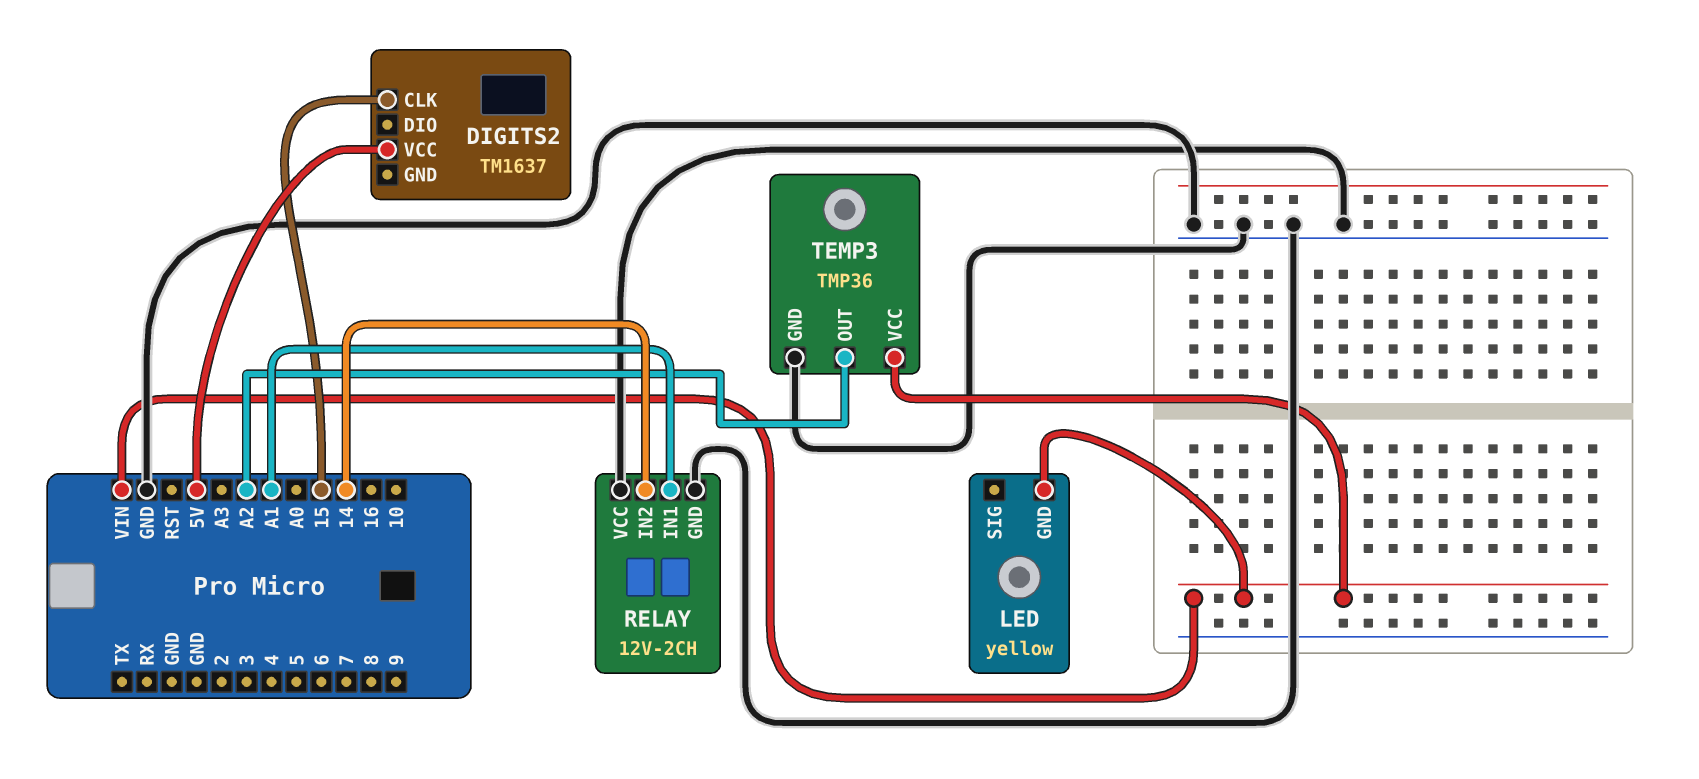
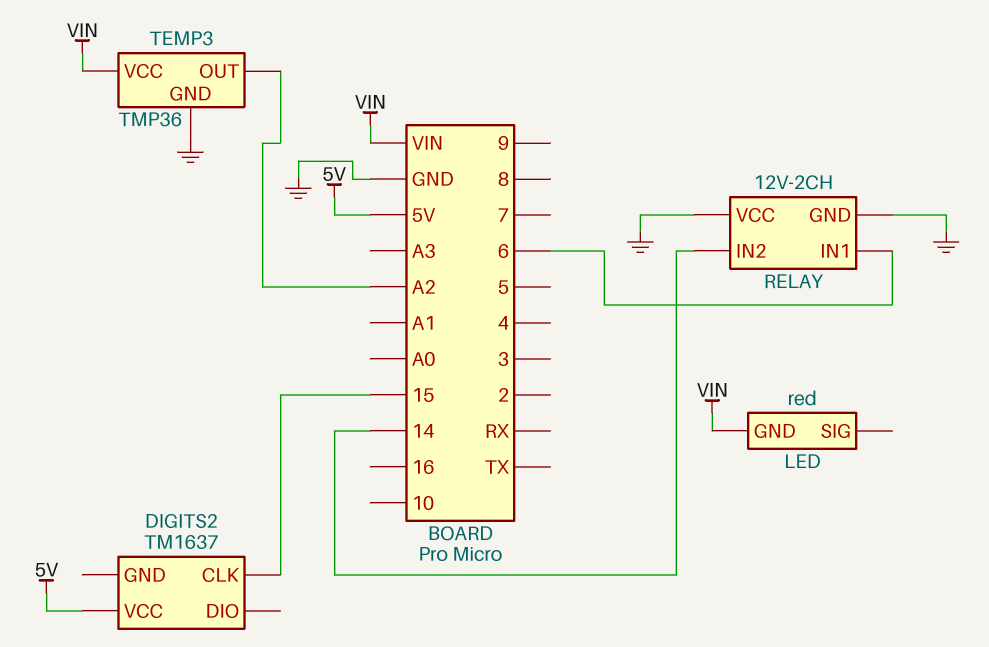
LED: yellow -> red
RELAY pin IN1: A1 -> 6

